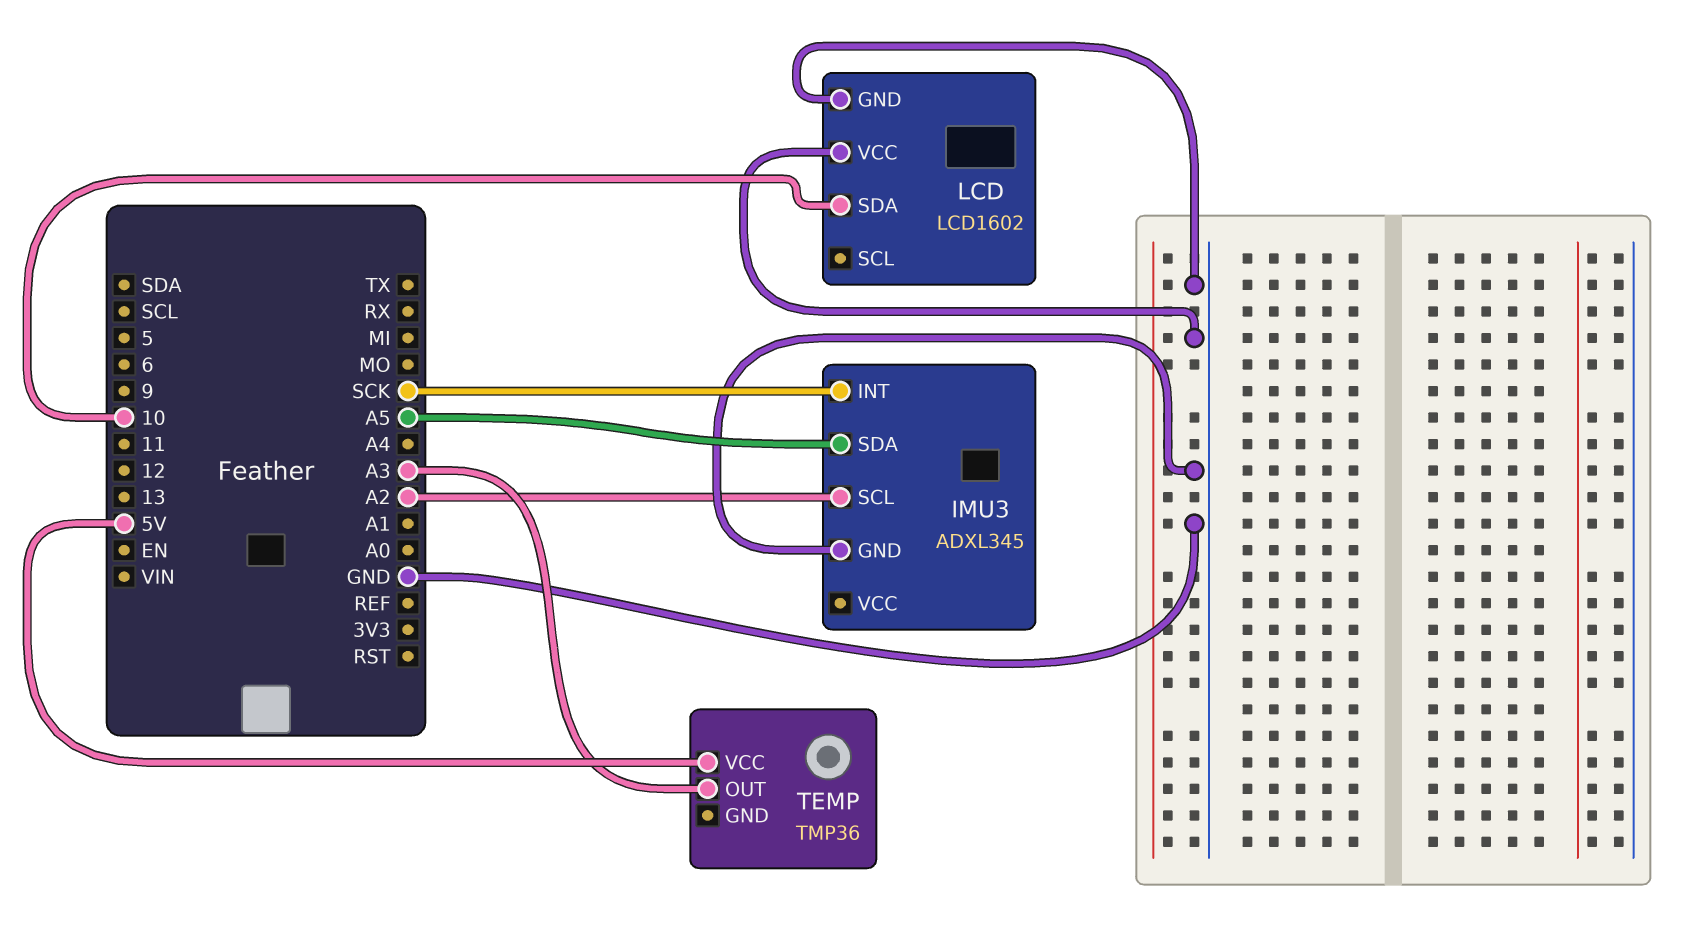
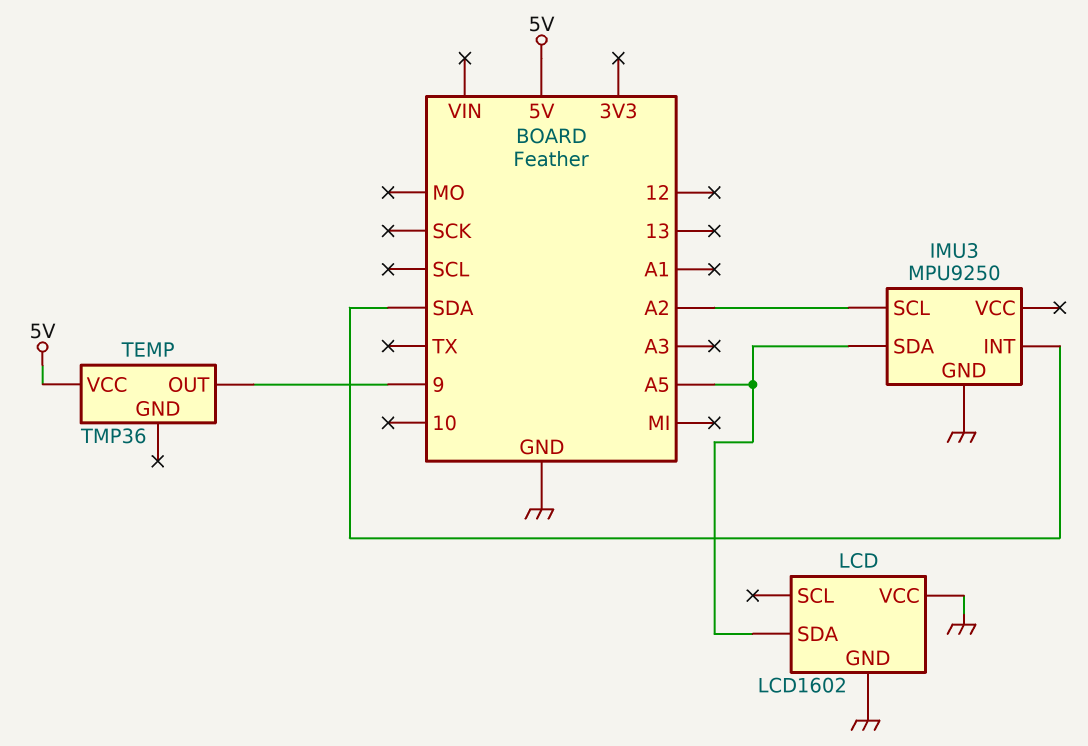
IMU3: ADXL345 -> MPU9250
IMU3 pin INT: SCK -> SDA
LCD pin SDA: 10 -> A5
TEMP pin OUT: A3 -> 9

